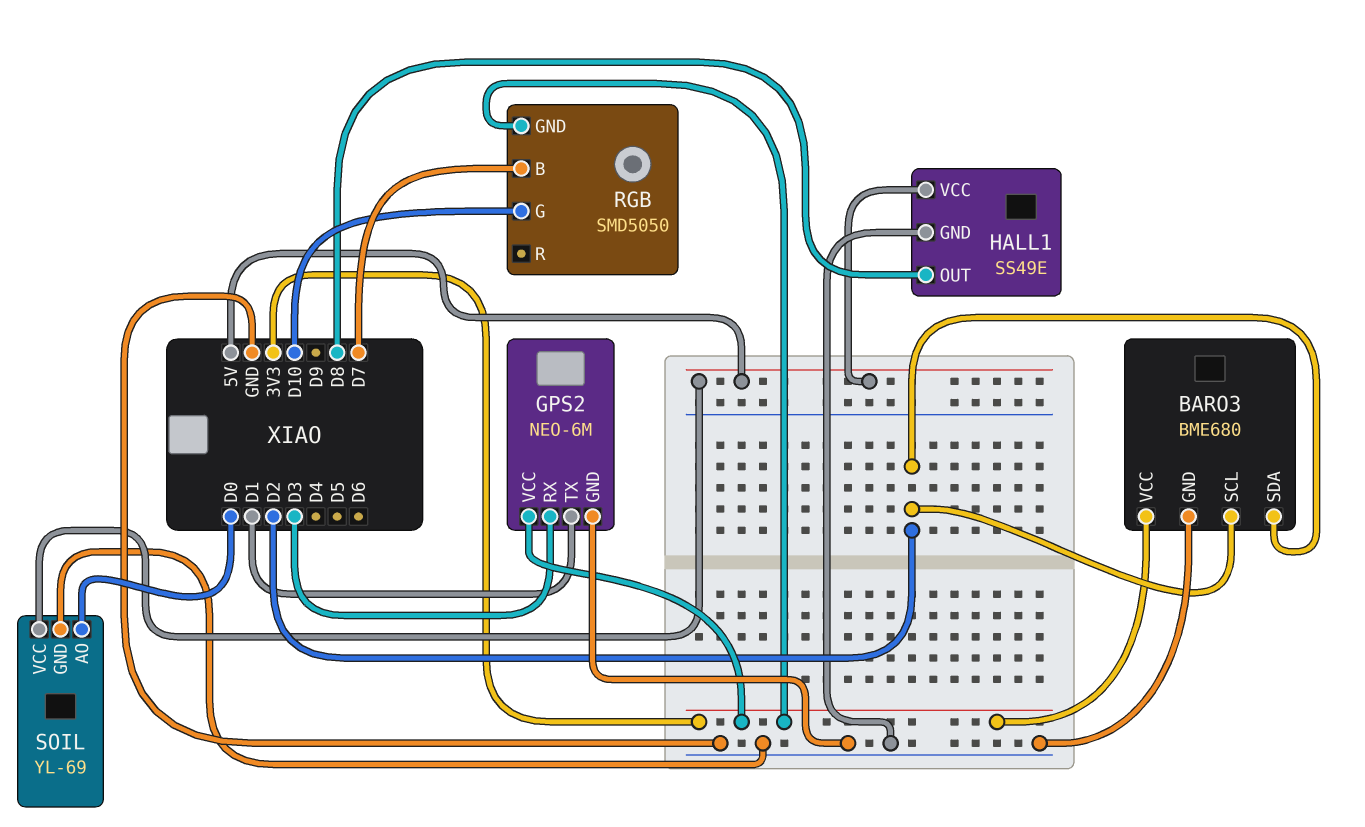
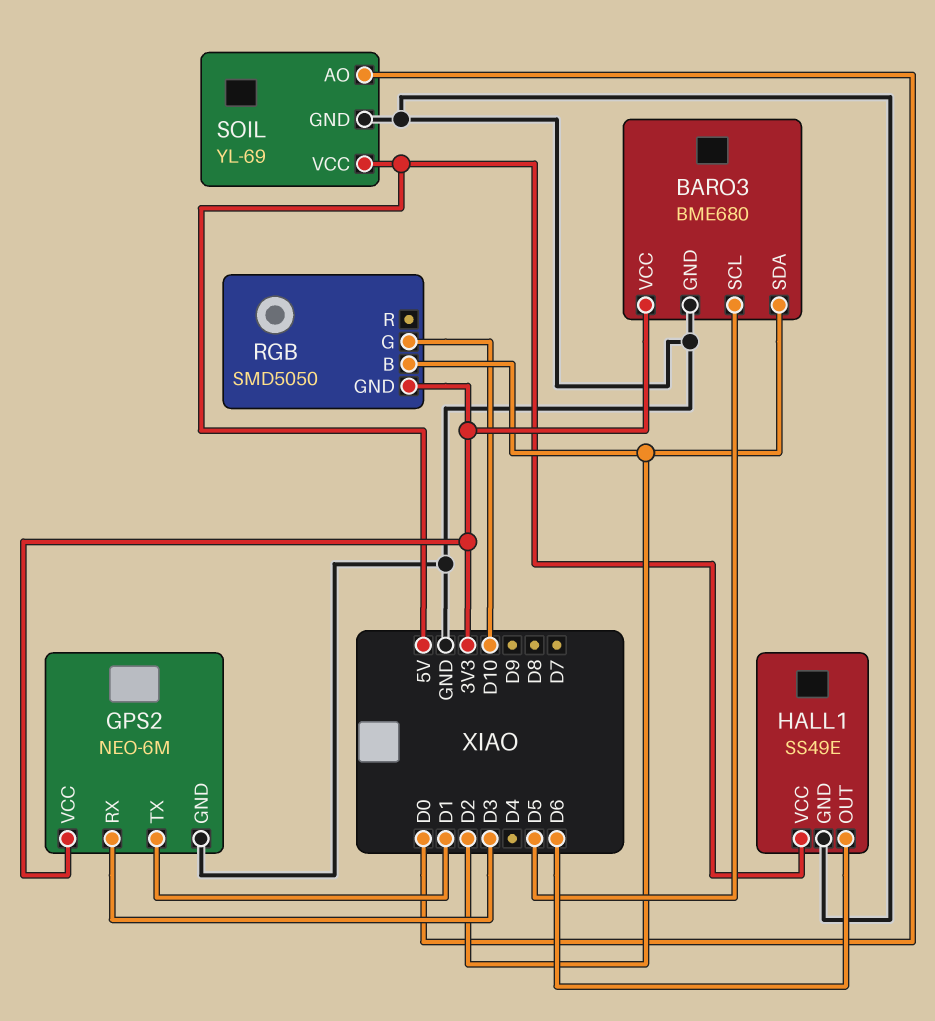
BARO3 pin SCL: D2 -> D5
HALL1 pin OUT: D8 -> D6
RGB pin B: D7 -> D2

